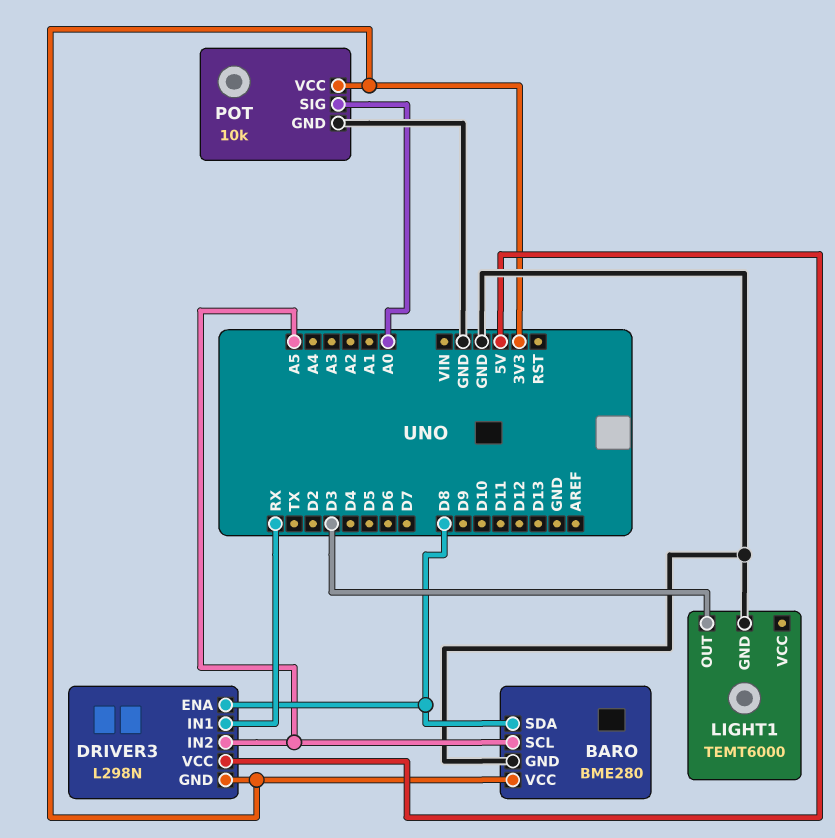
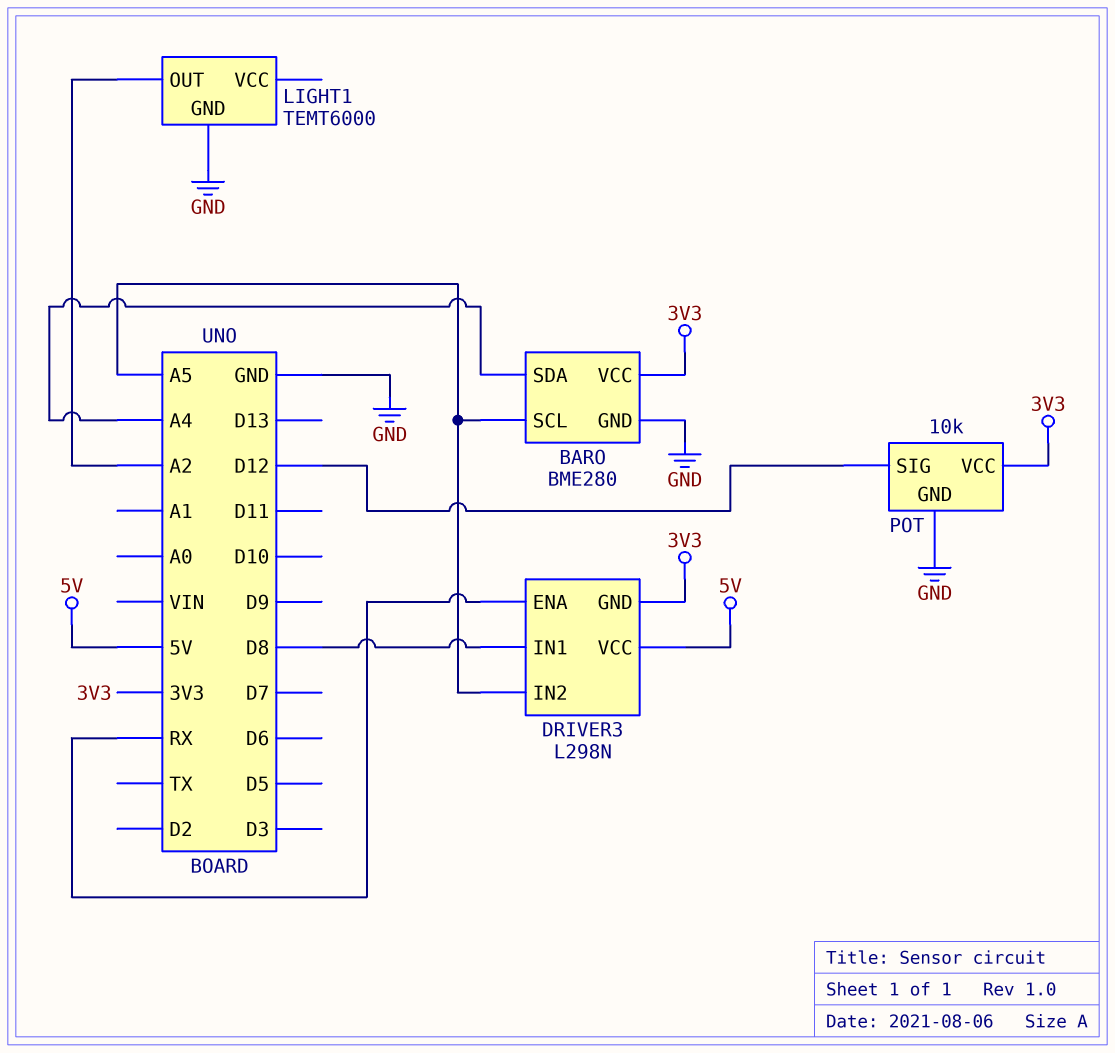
BARO pin SDA: D8 -> A4
DRIVER3 pin ENA: D8 -> RX
DRIVER3 pin IN1: RX -> D8
LIGHT1 pin OUT: D3 -> A2
POT pin SIG: A0 -> D12

